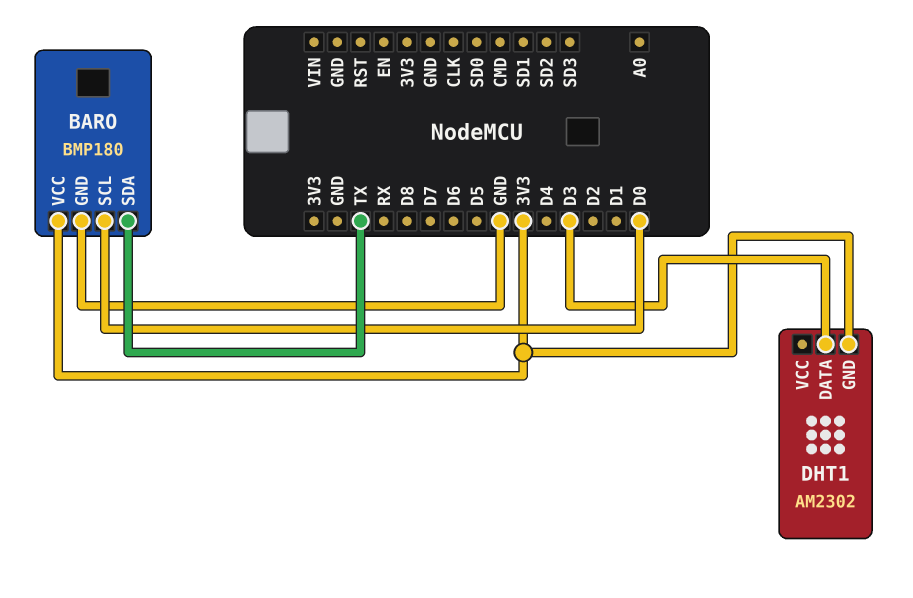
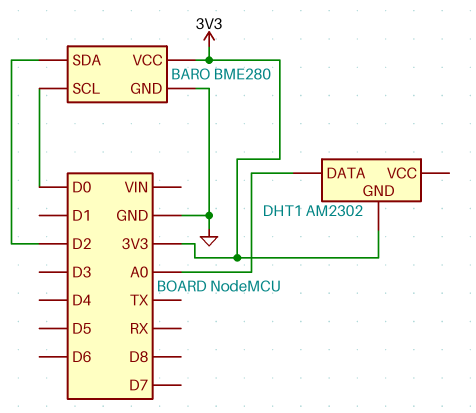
BARO: BMP180 -> BME280
BARO pin SDA: TX -> D2
DHT1 pin DATA: D3 -> A0

